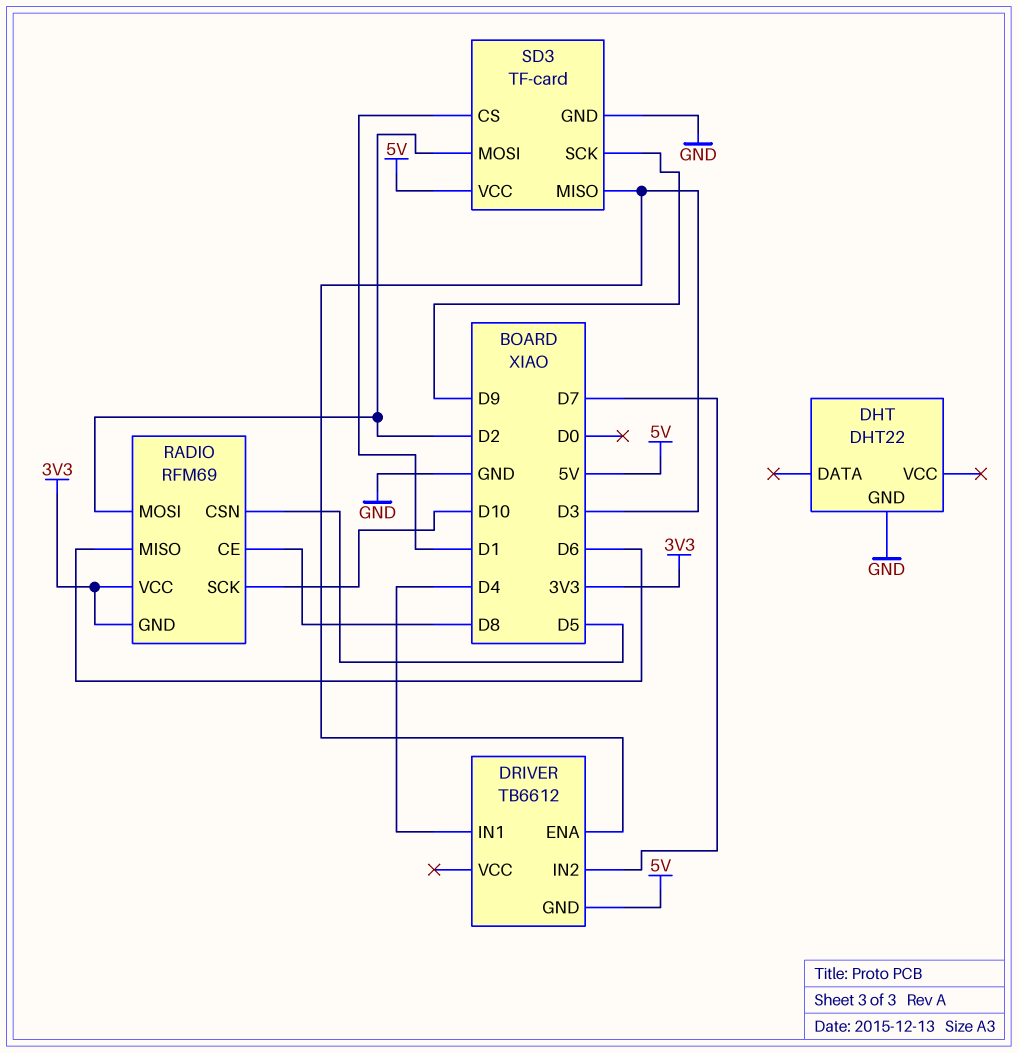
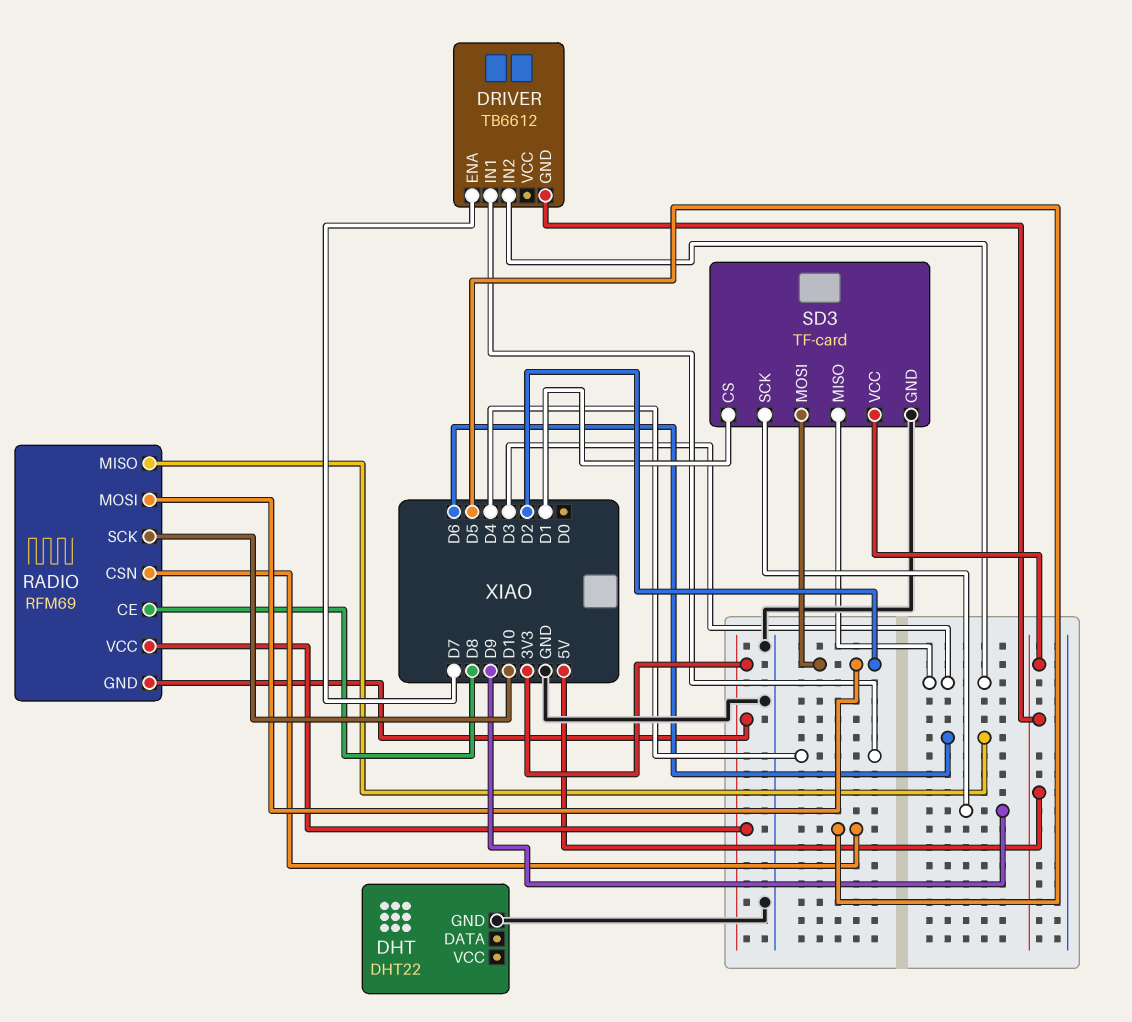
DRIVER pin ENA: D3 -> D7
DRIVER pin IN2: D7 -> D3

